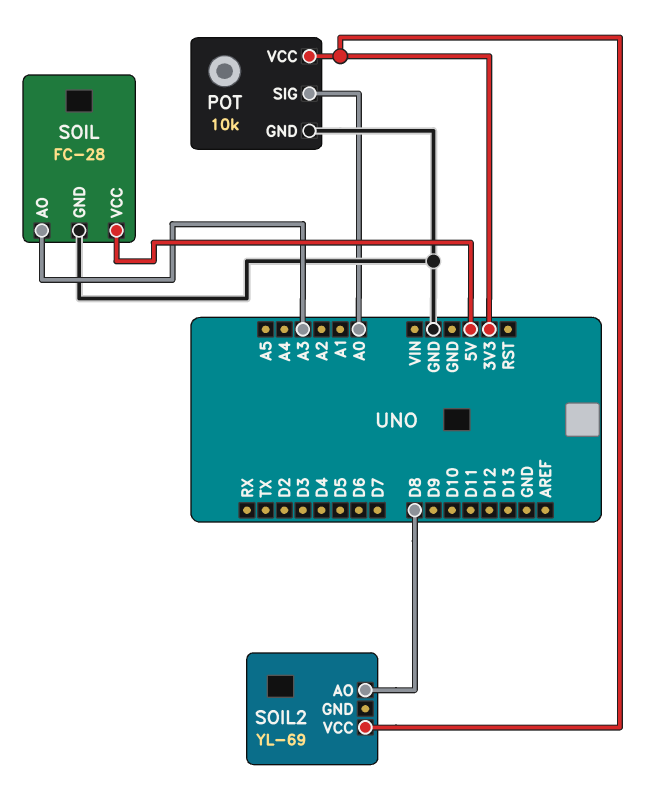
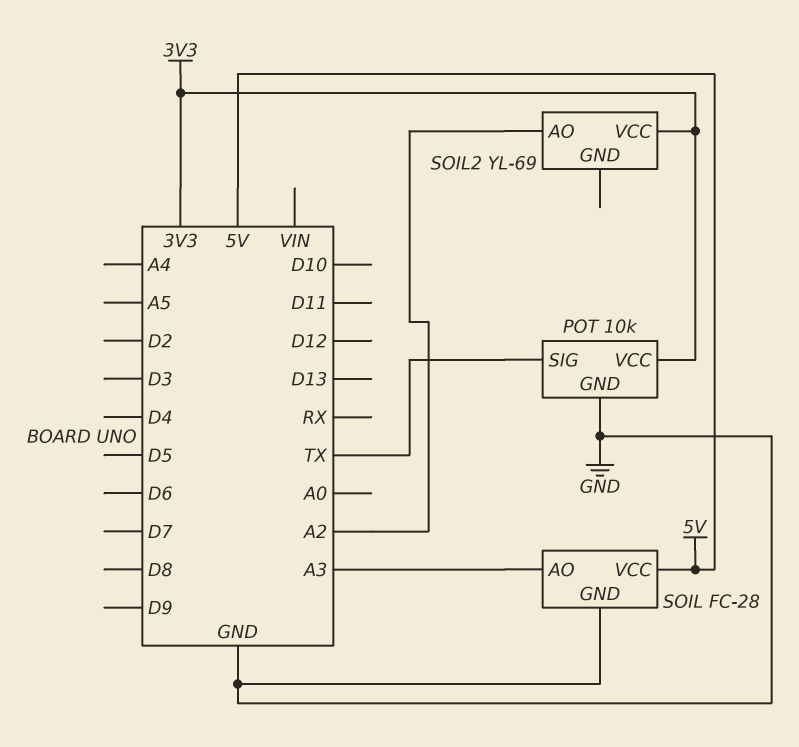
POT pin SIG: A0 -> TX
SOIL2 pin AO: D8 -> A2

